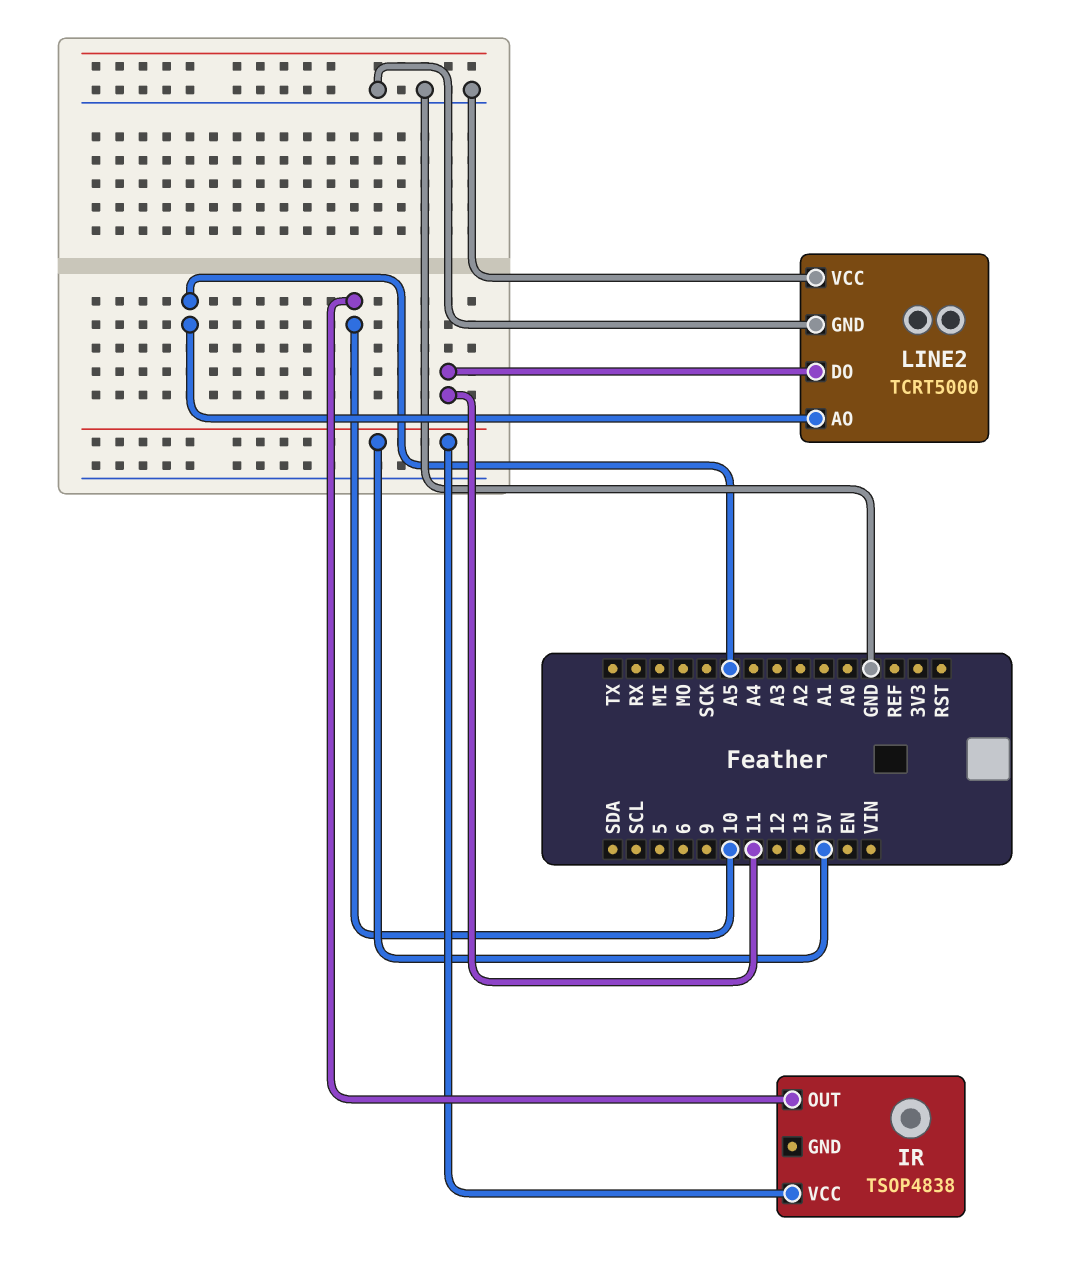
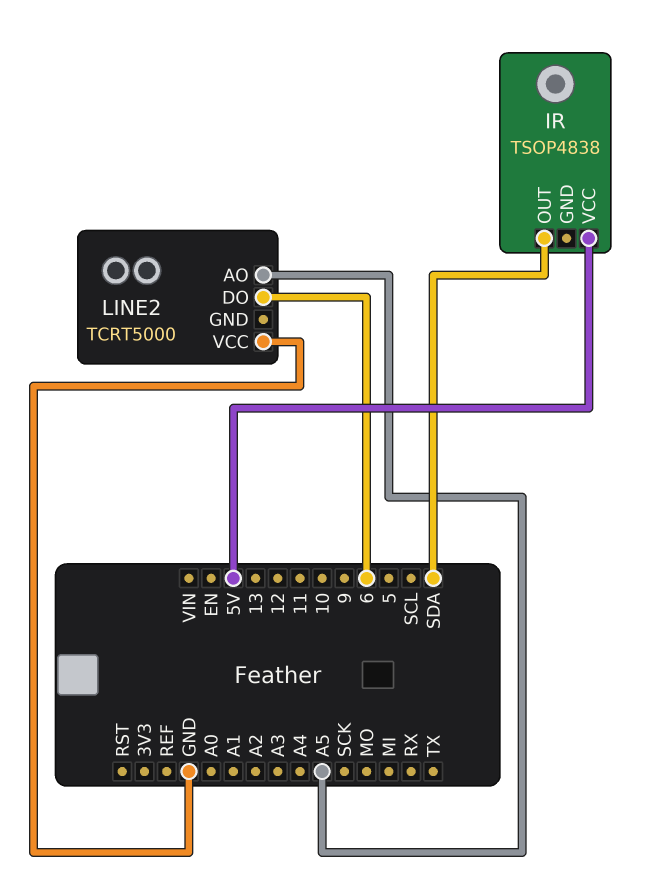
IR pin OUT: 10 -> SDA
LINE2 pin DO: 11 -> 6
LINE2 pin GND: GND -> none

